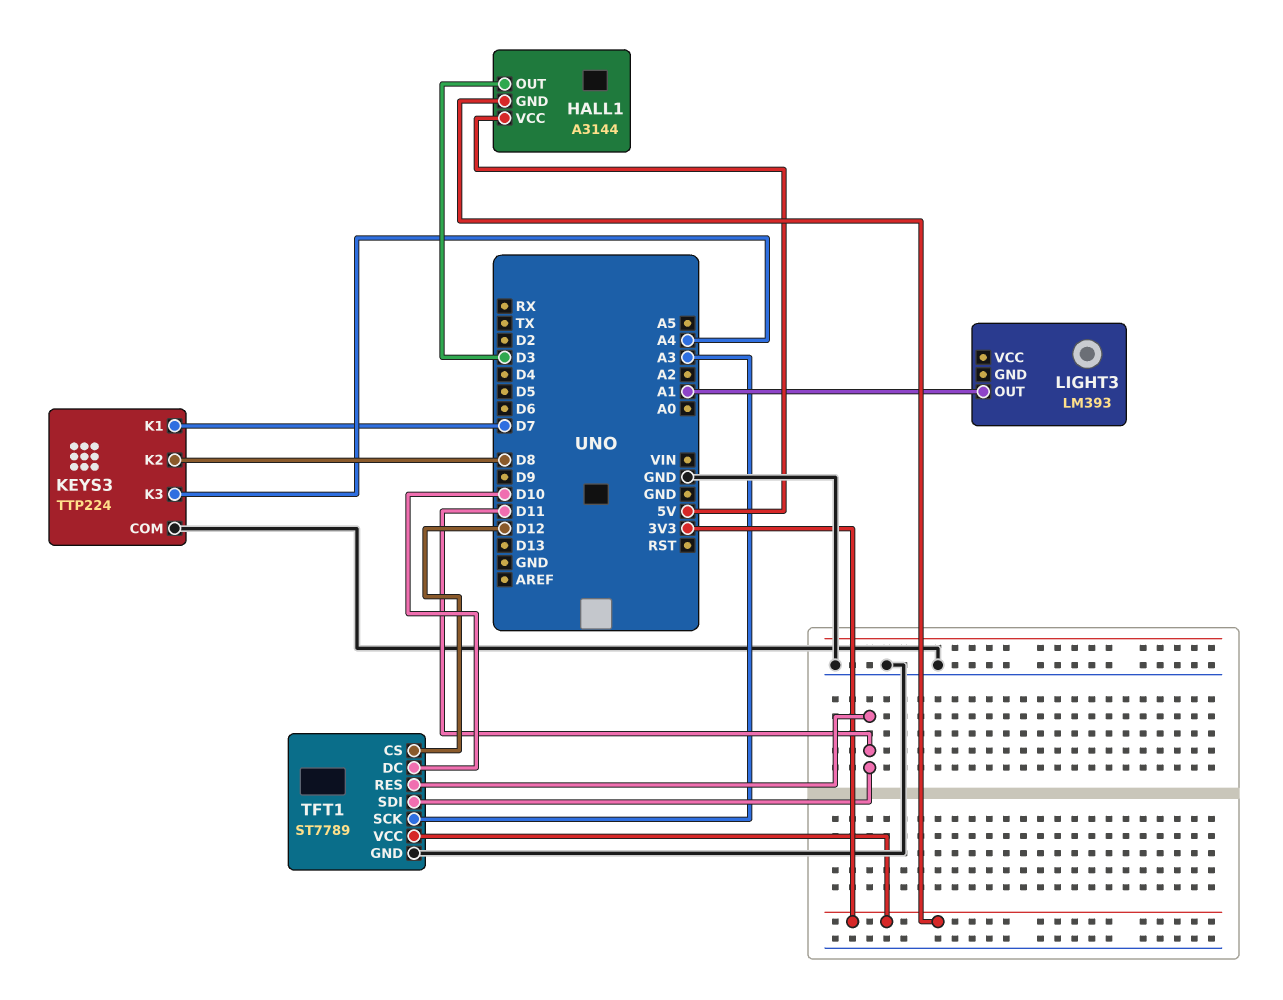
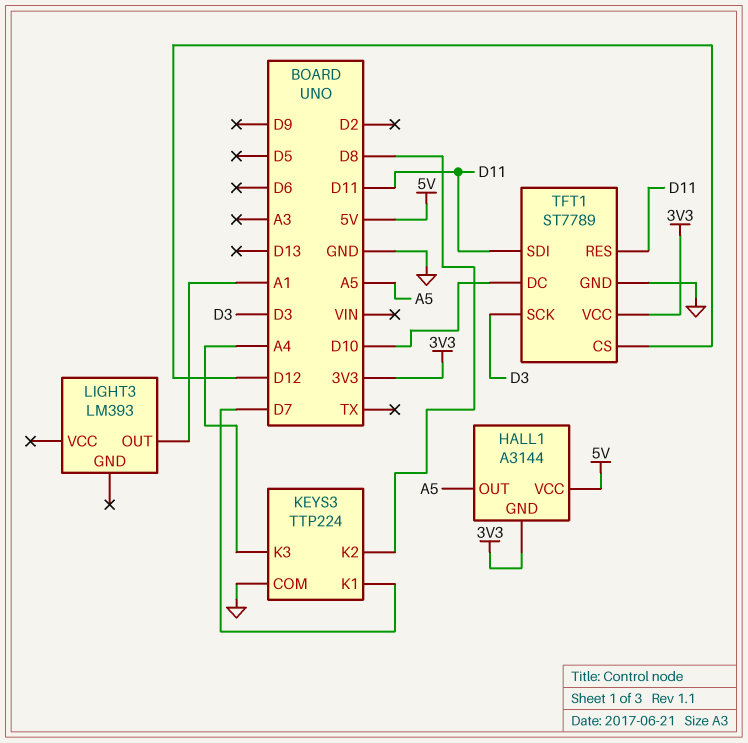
HALL1 pin OUT: D3 -> A5
TFT1 pin SCK: A3 -> D3

